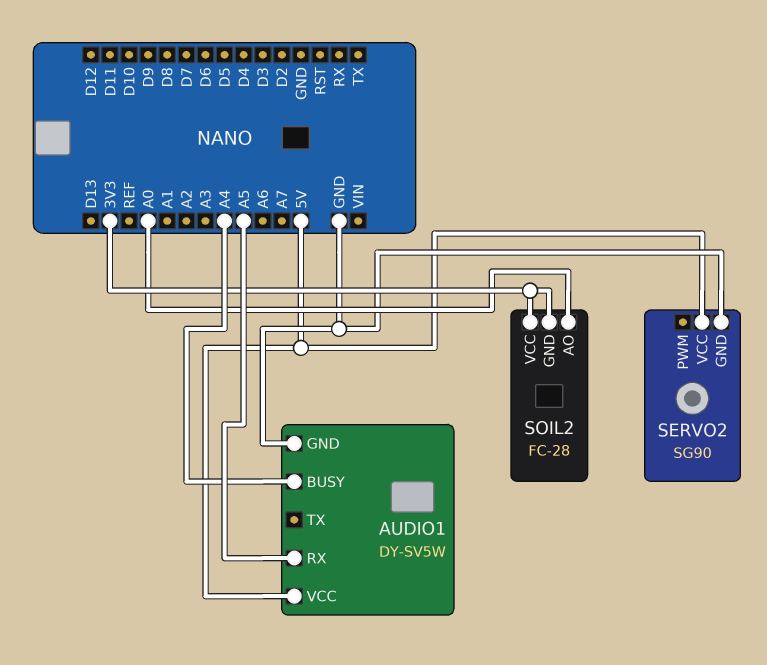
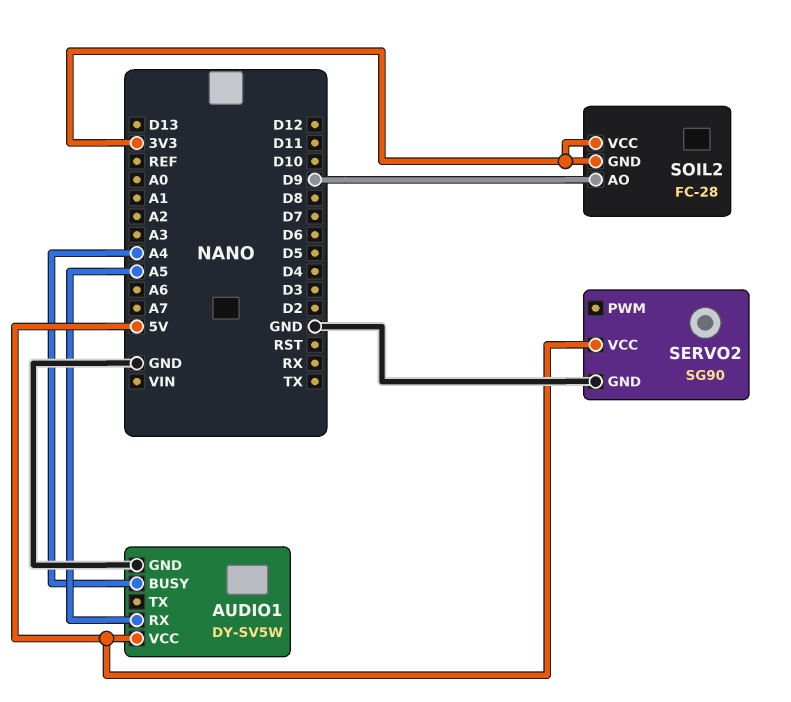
SOIL2 pin AO: A0 -> D9

